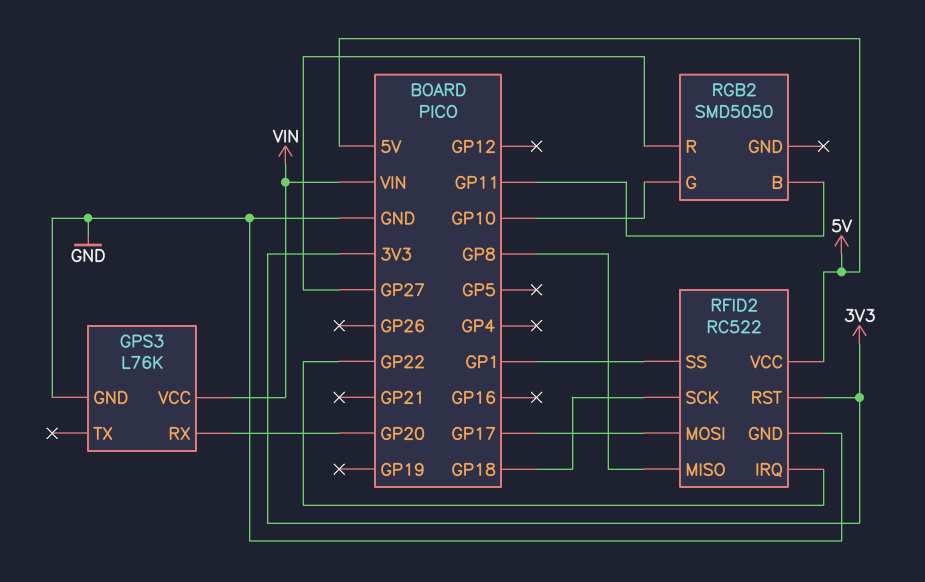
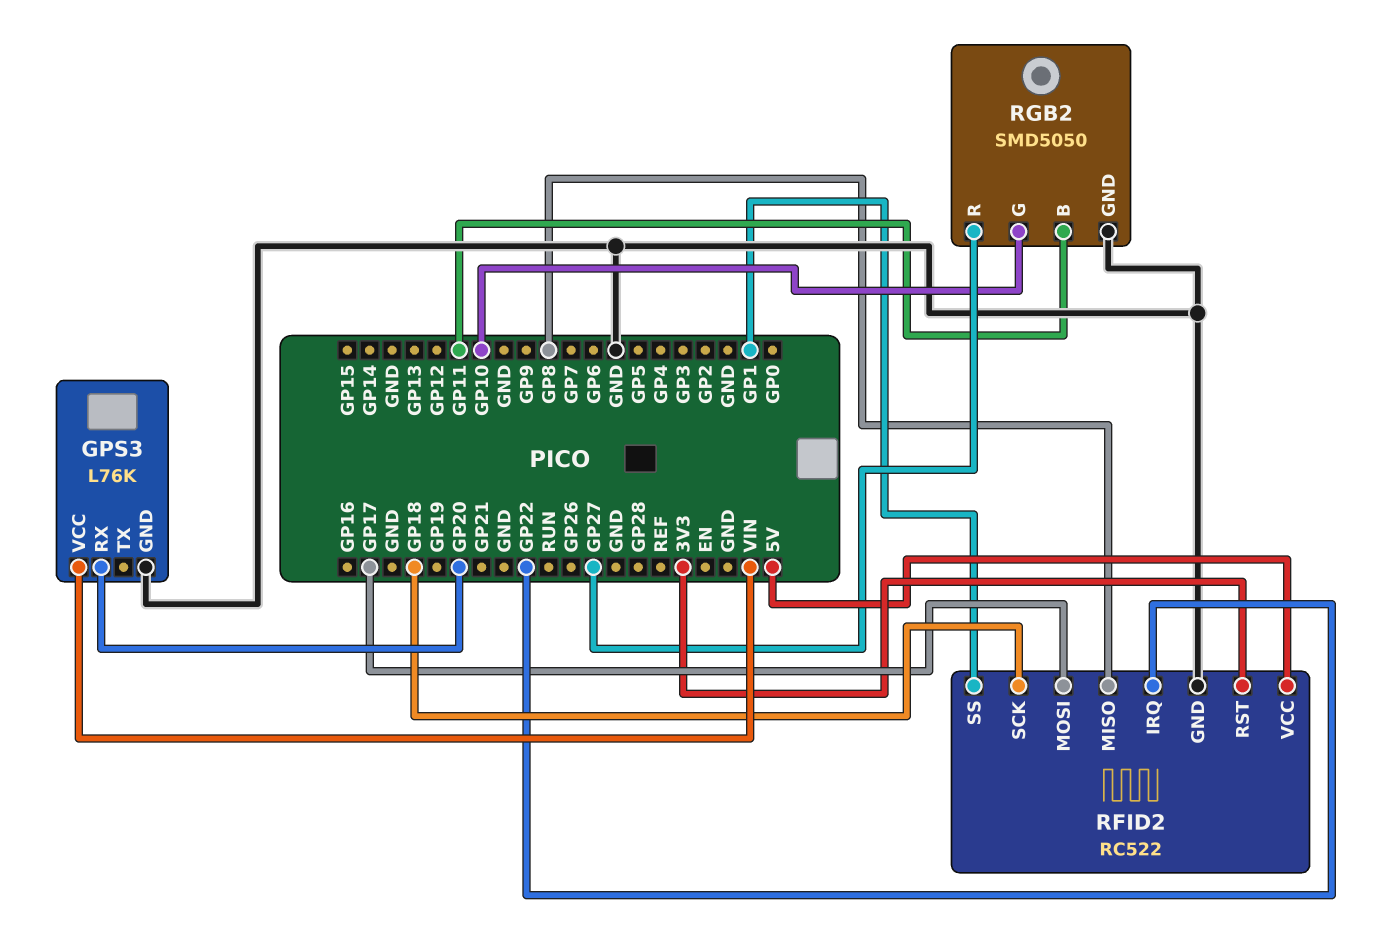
RGB2 pin GND: none -> GND

